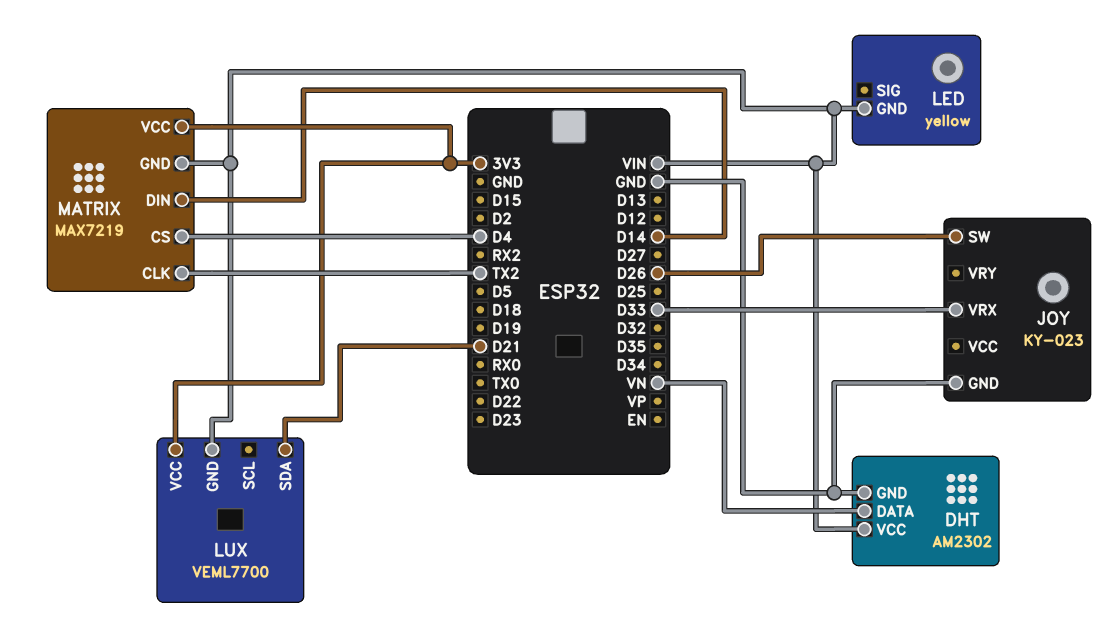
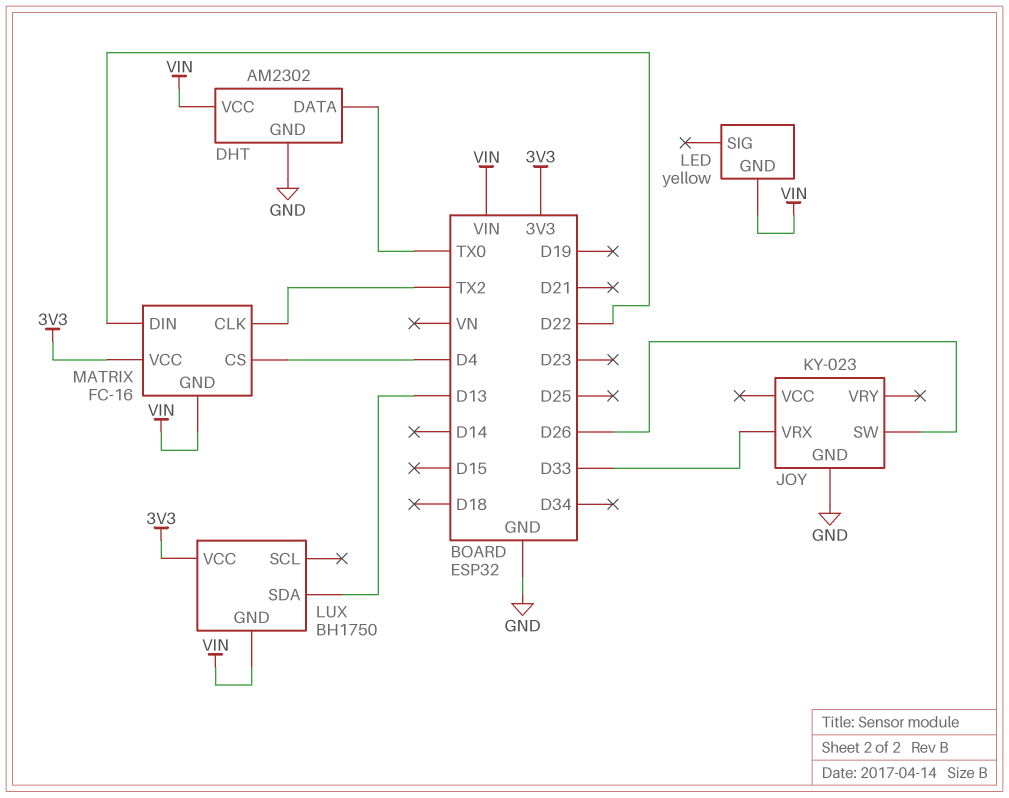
DHT pin DATA: VN -> TX0
LUX: VEML7700 -> BH1750
LUX pin SDA: D21 -> D13
MATRIX: MAX7219 -> FC-16
MATRIX pin DIN: D14 -> D22

